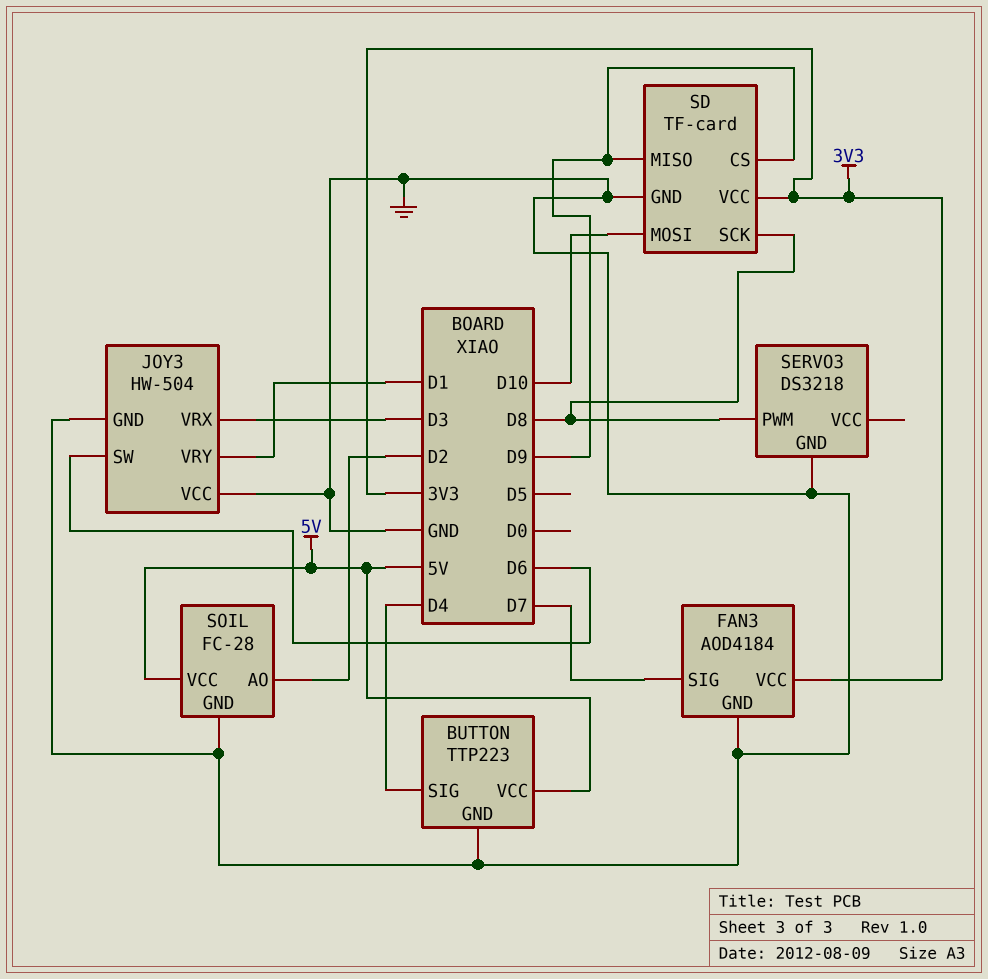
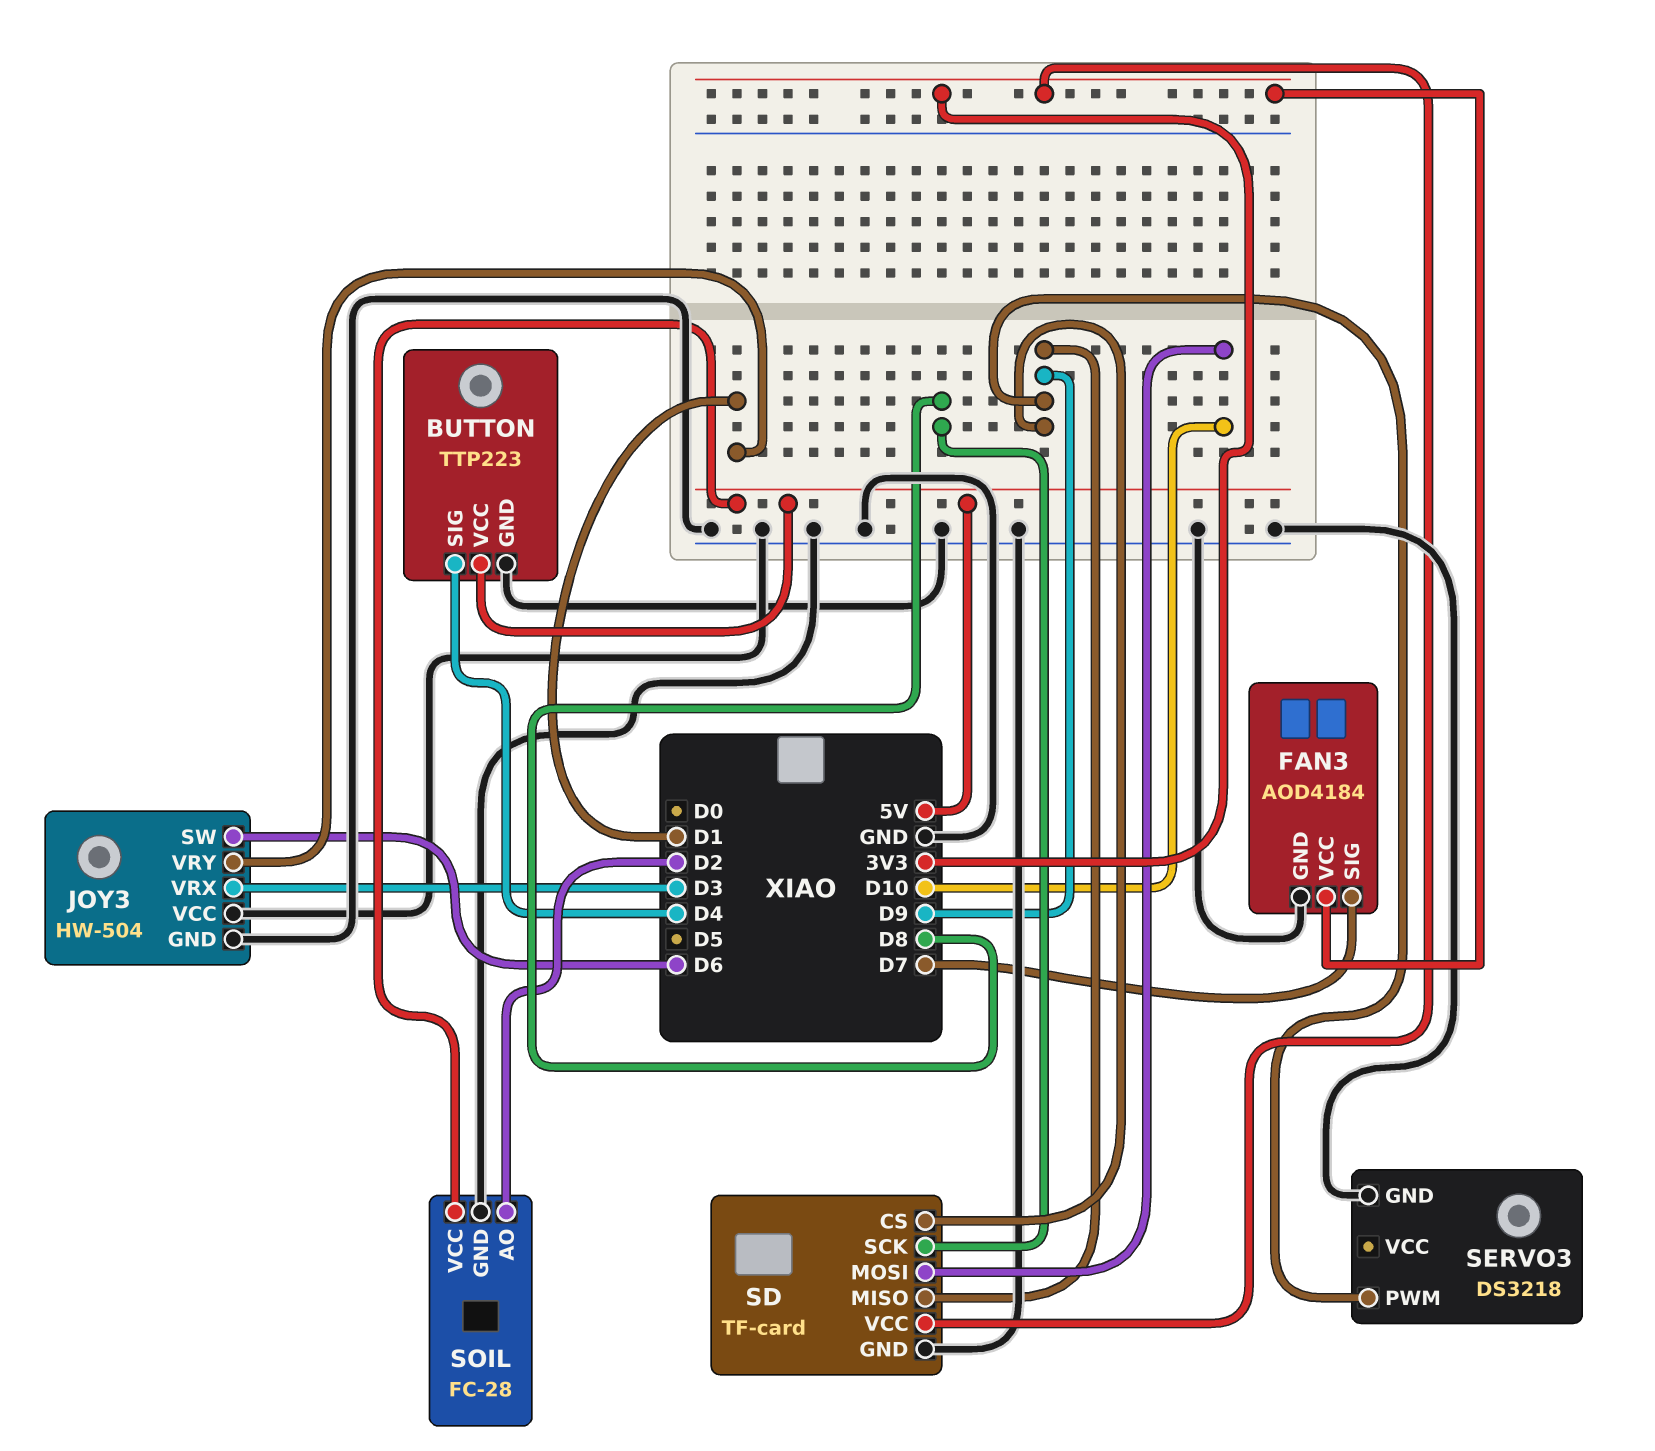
SERVO3 pin PWM: D8 -> D9

